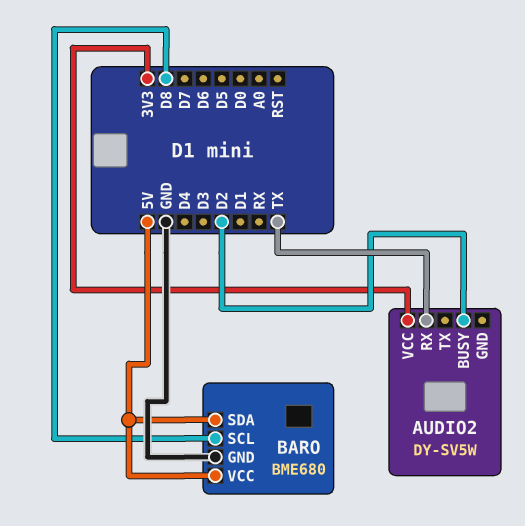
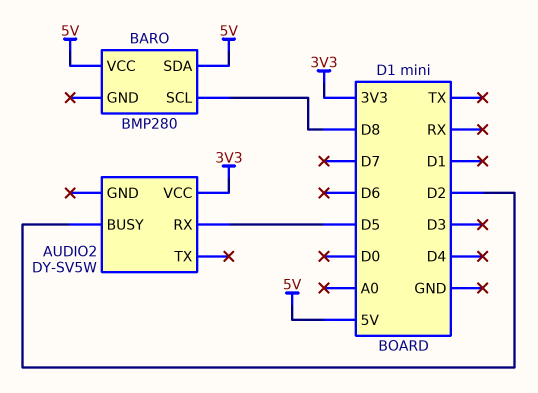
AUDIO2 pin RX: TX -> D5
BARO: BME680 -> BMP280
BARO pin GND: GND -> none

